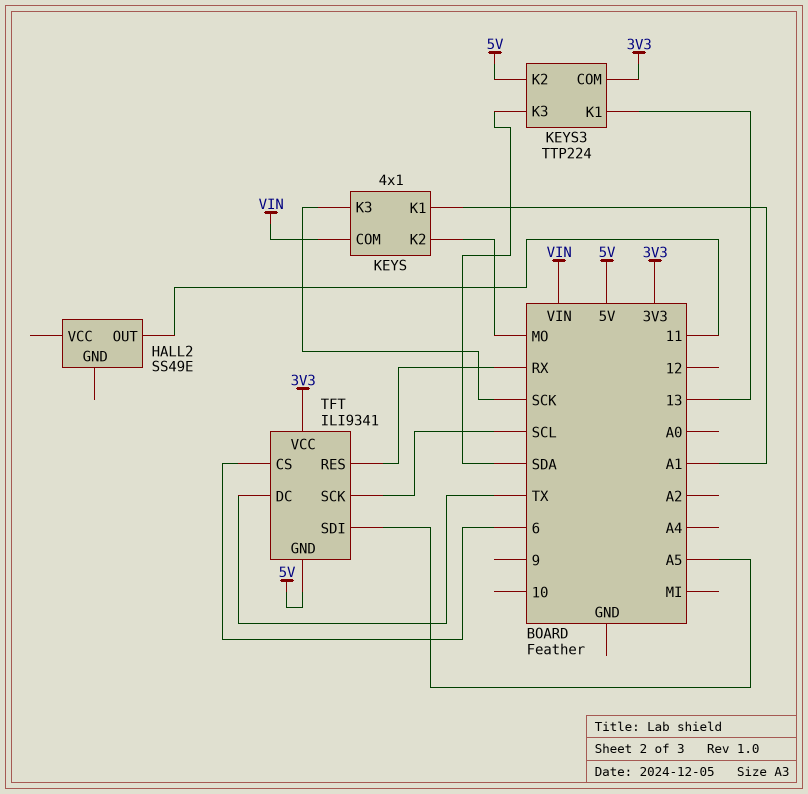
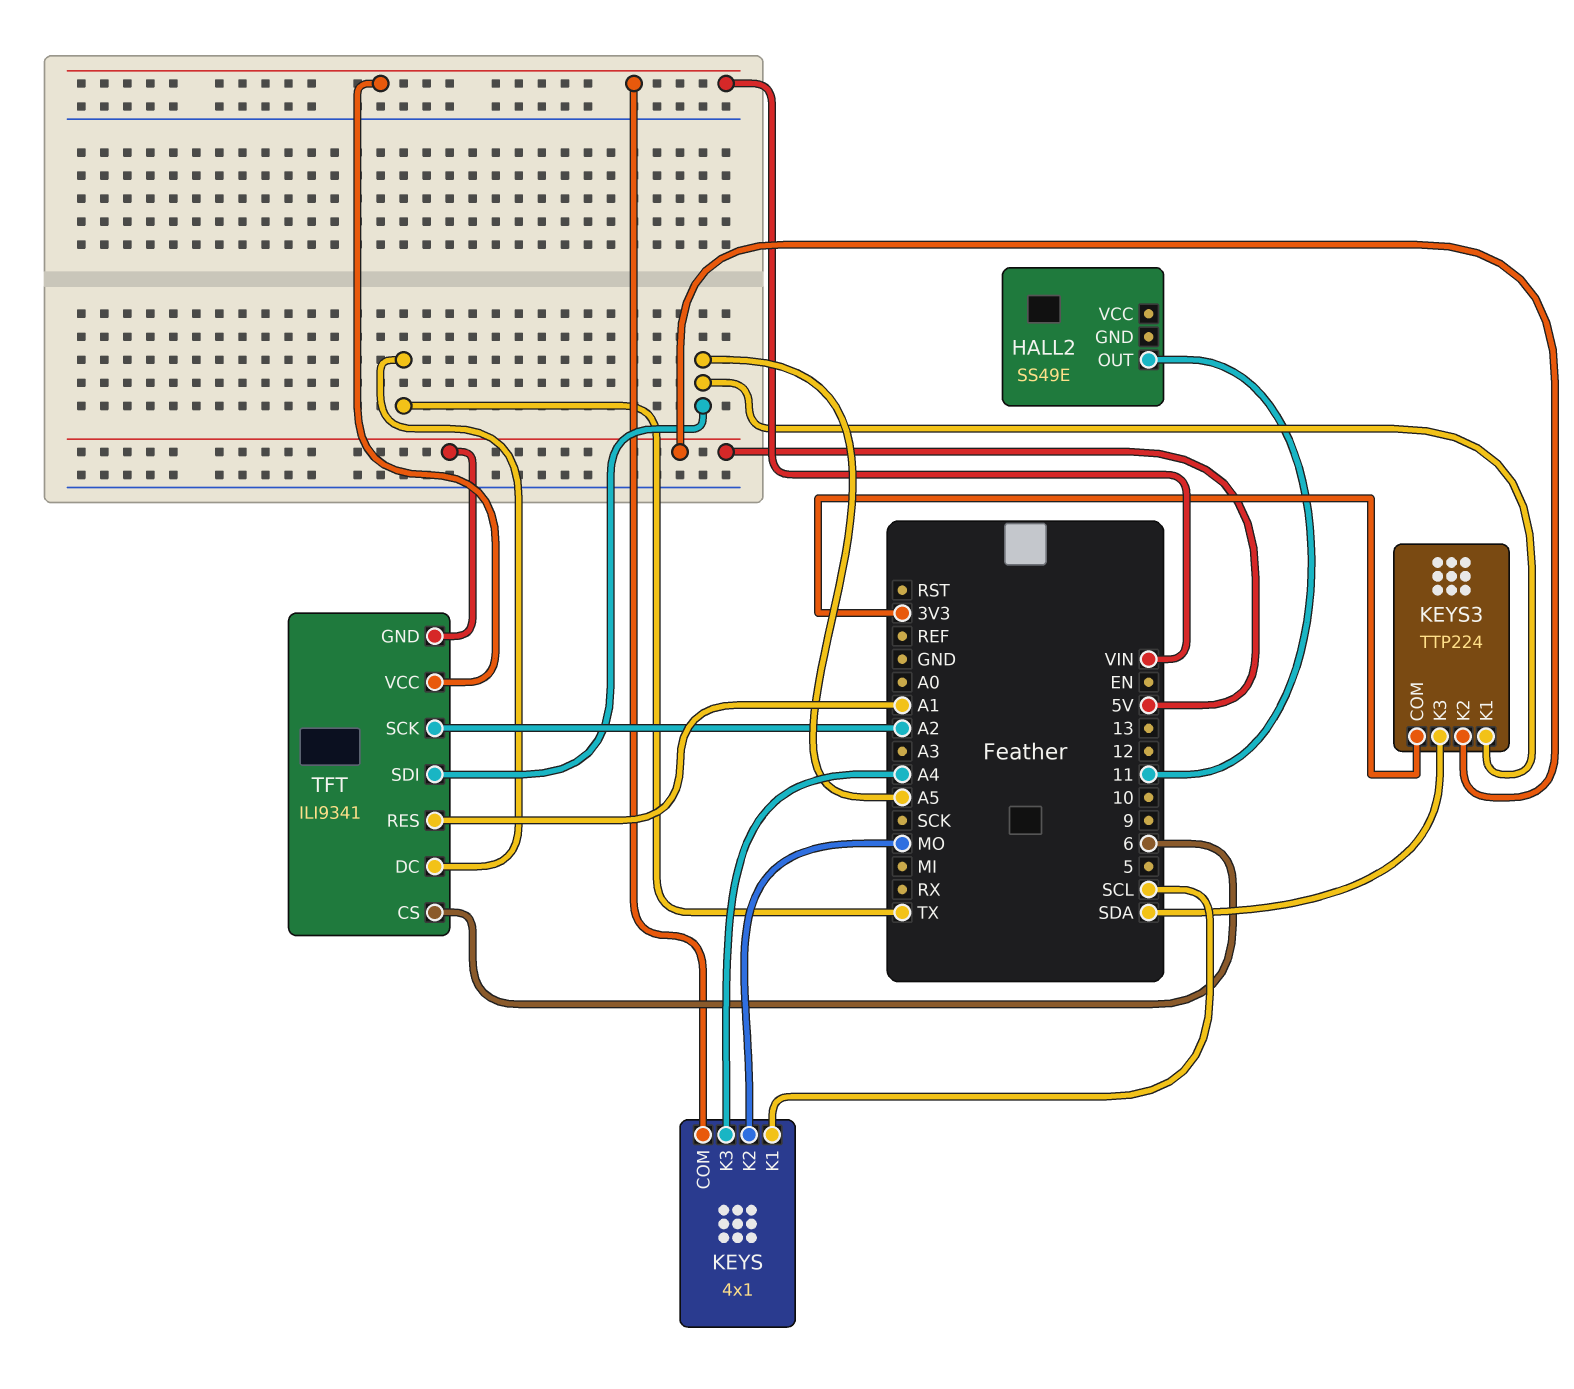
KEYS pin K1: A1 -> SCL
KEYS pin K3: SCK -> A4
KEYS3 pin K1: 13 -> A5
TFT pin RES: RX -> A1
TFT pin SCK: SCL -> A2
TFT pin VCC: 3V3 -> VIN

